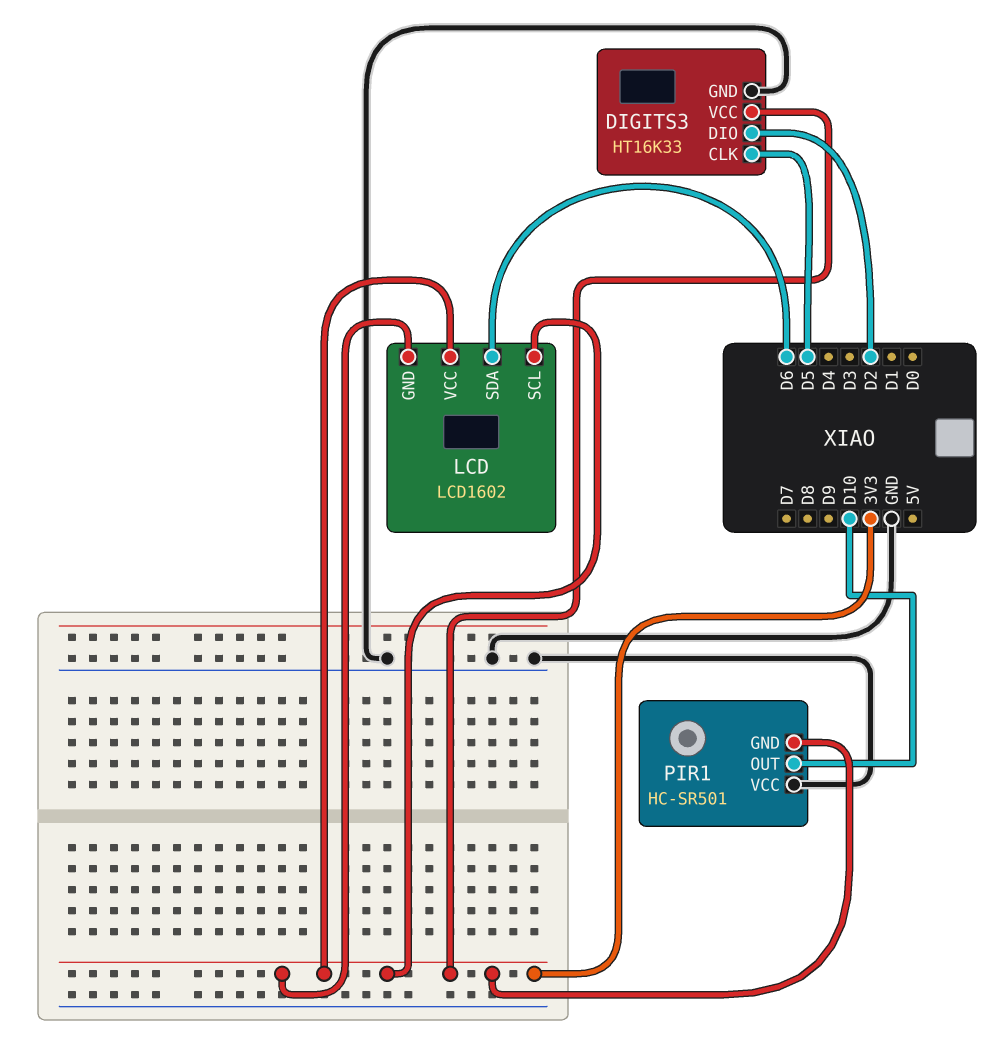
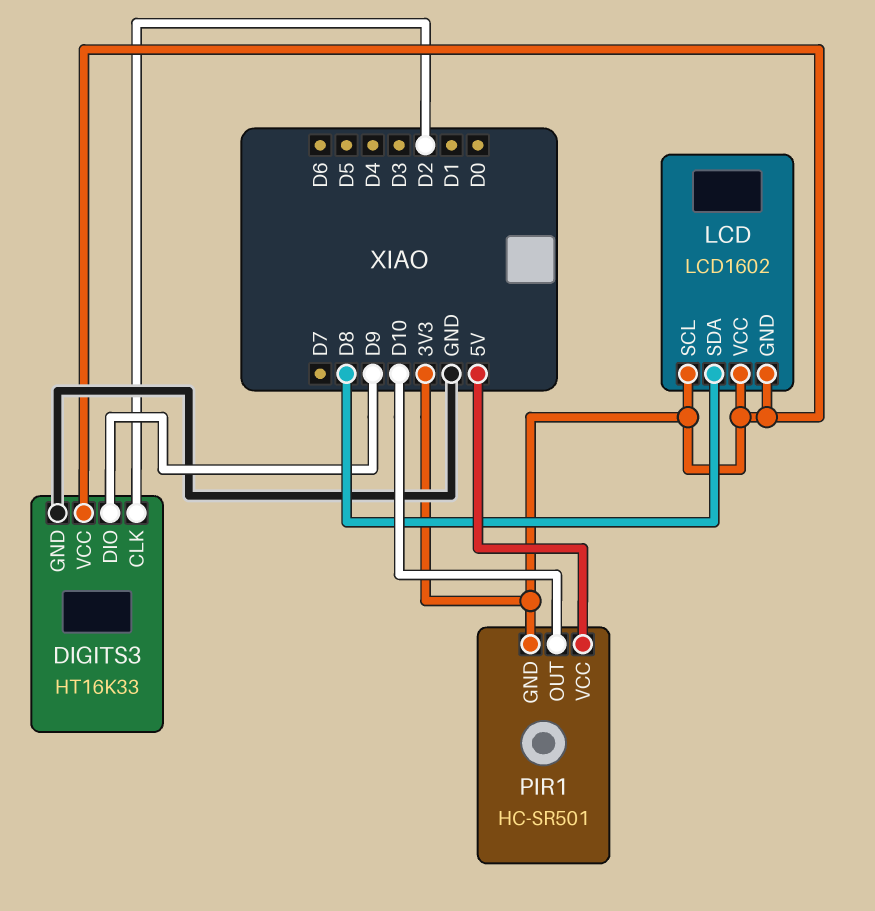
DIGITS3 pin CLK: D5 -> D2
DIGITS3 pin DIO: D2 -> D9
LCD pin SDA: D6 -> D8
PIR1 pin VCC: GND -> 5V

